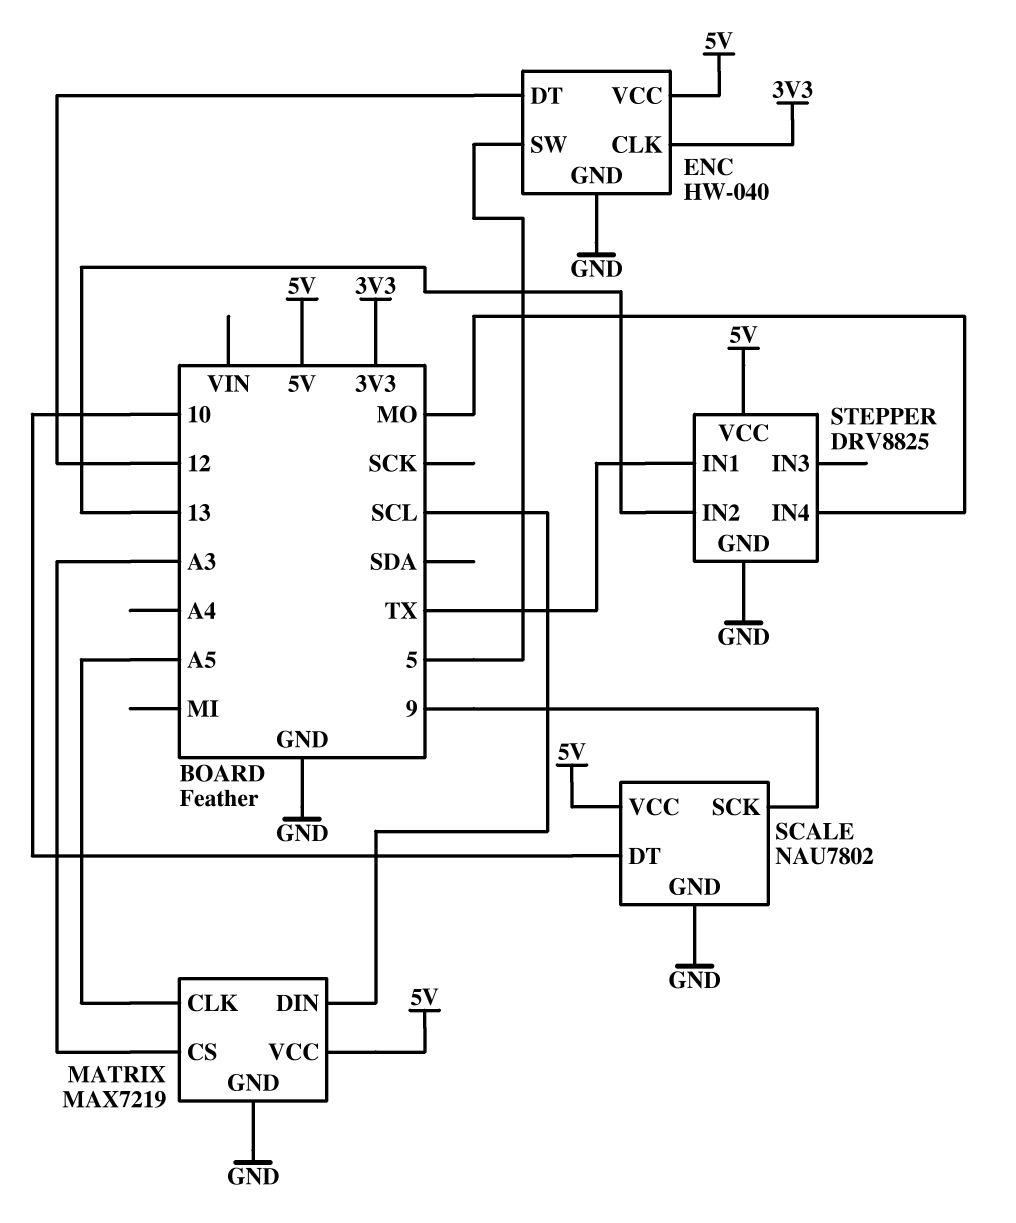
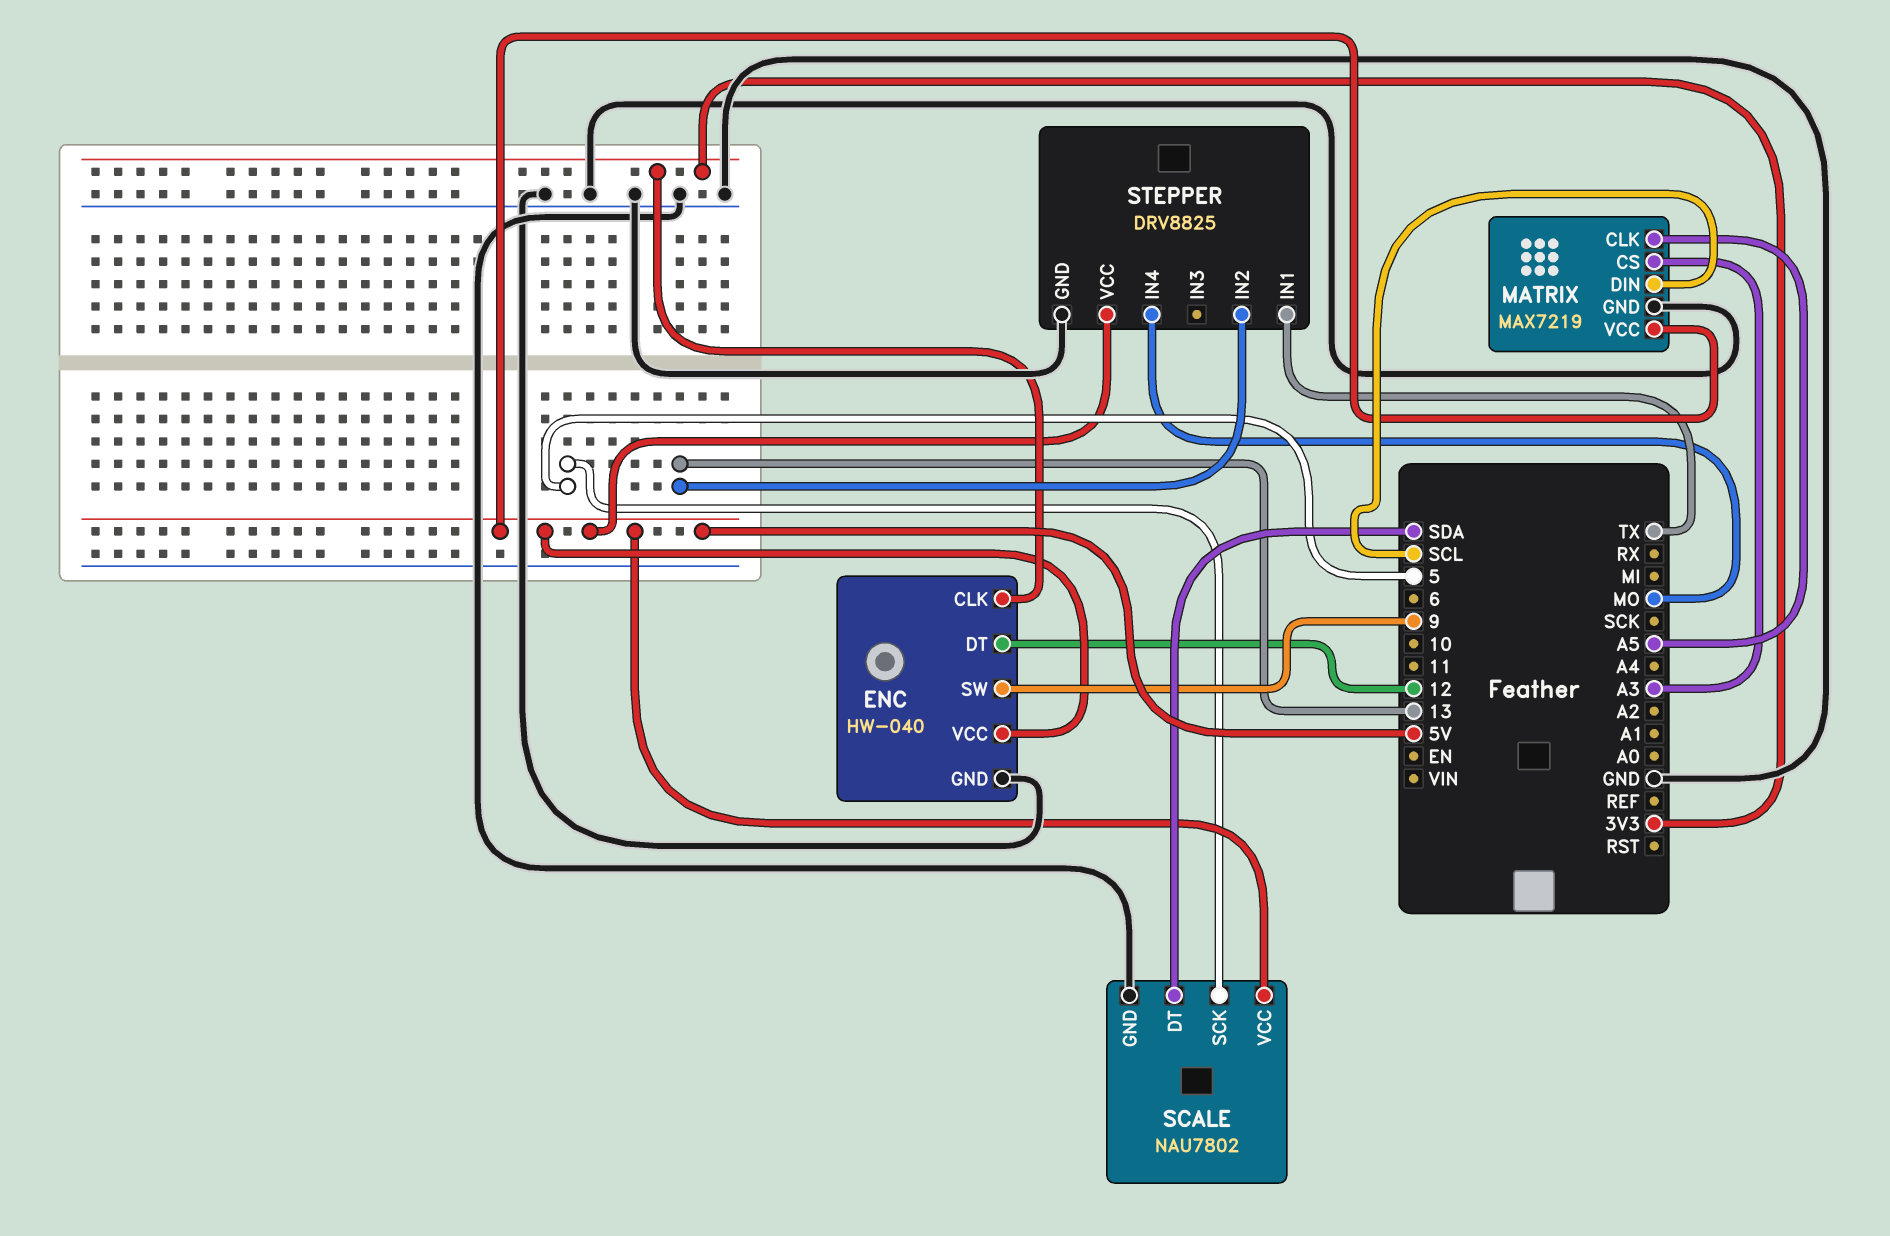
ENC pin SW: 5 -> 9
SCALE pin DT: 10 -> SDA
SCALE pin SCK: 9 -> 5

